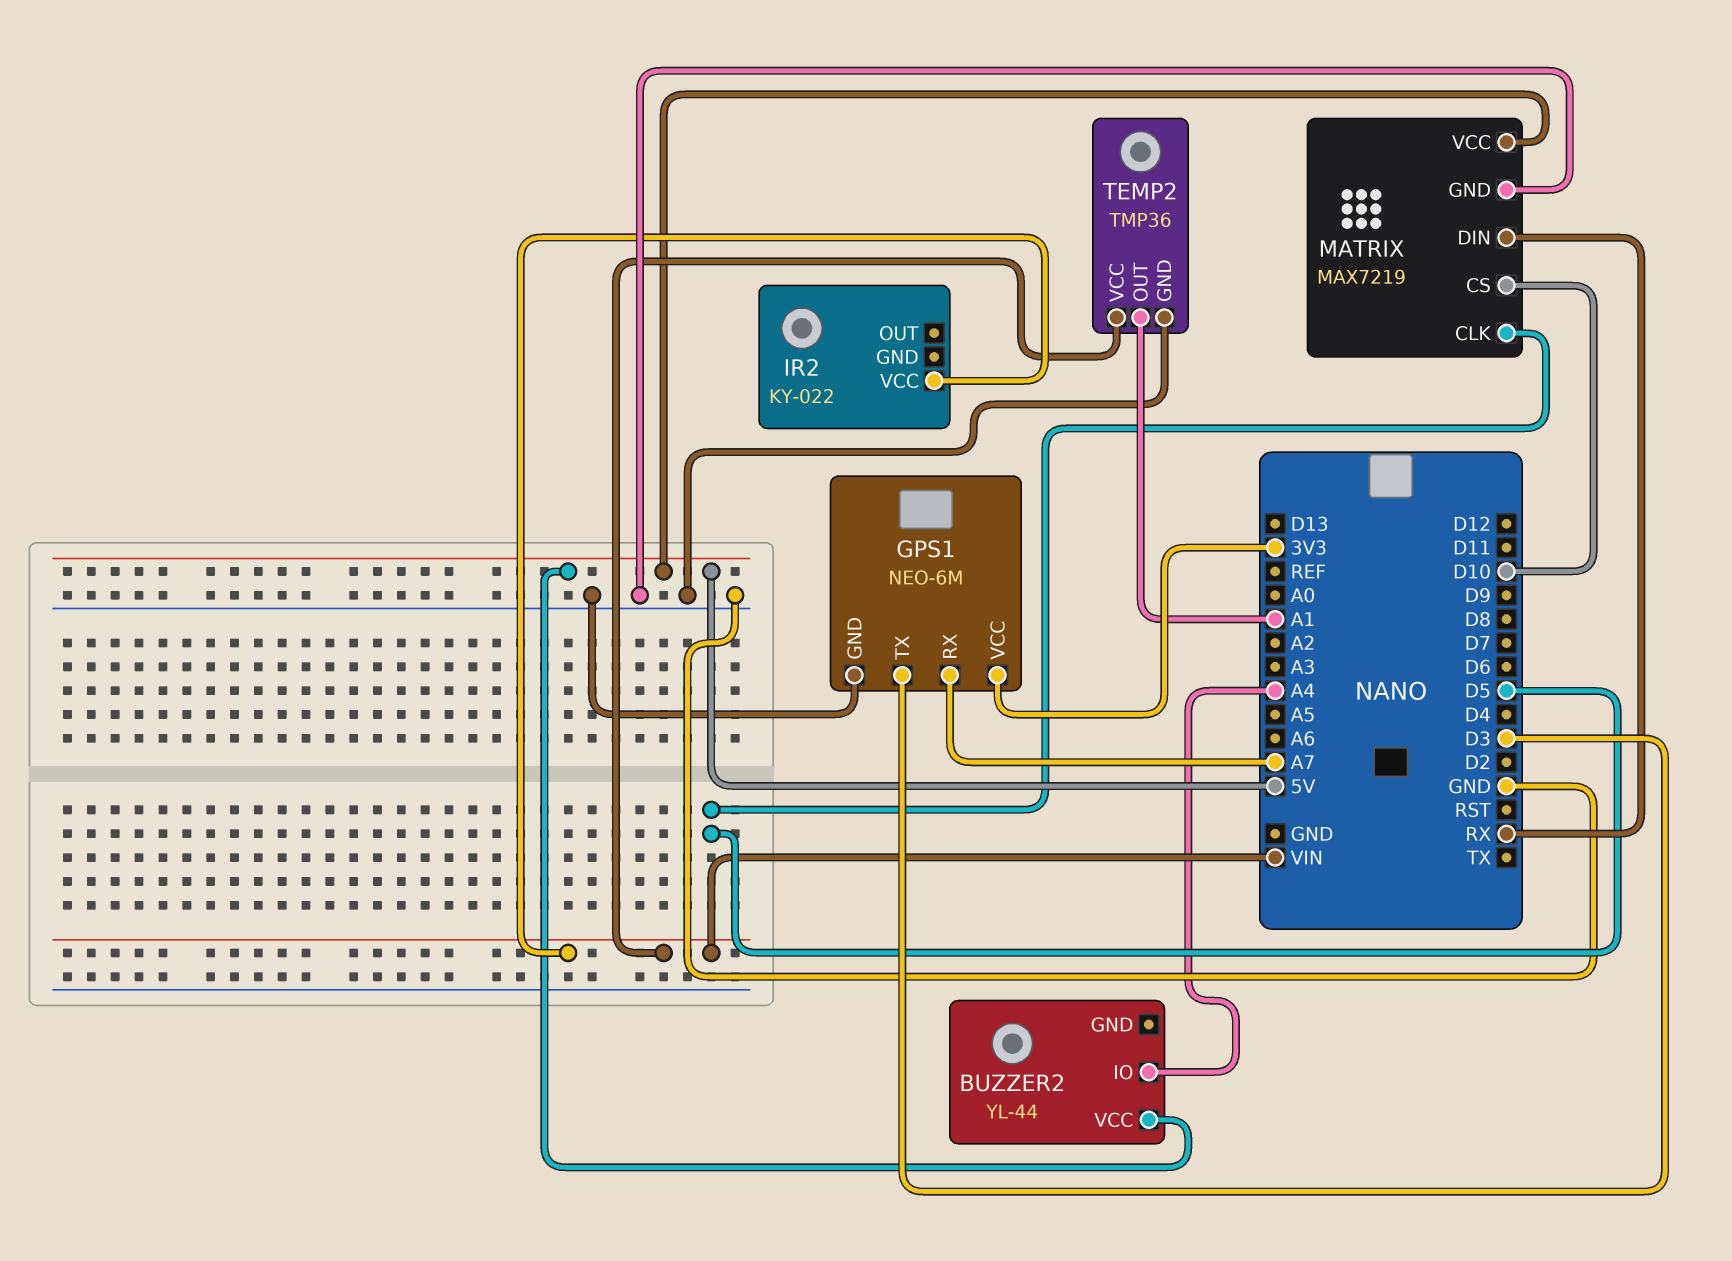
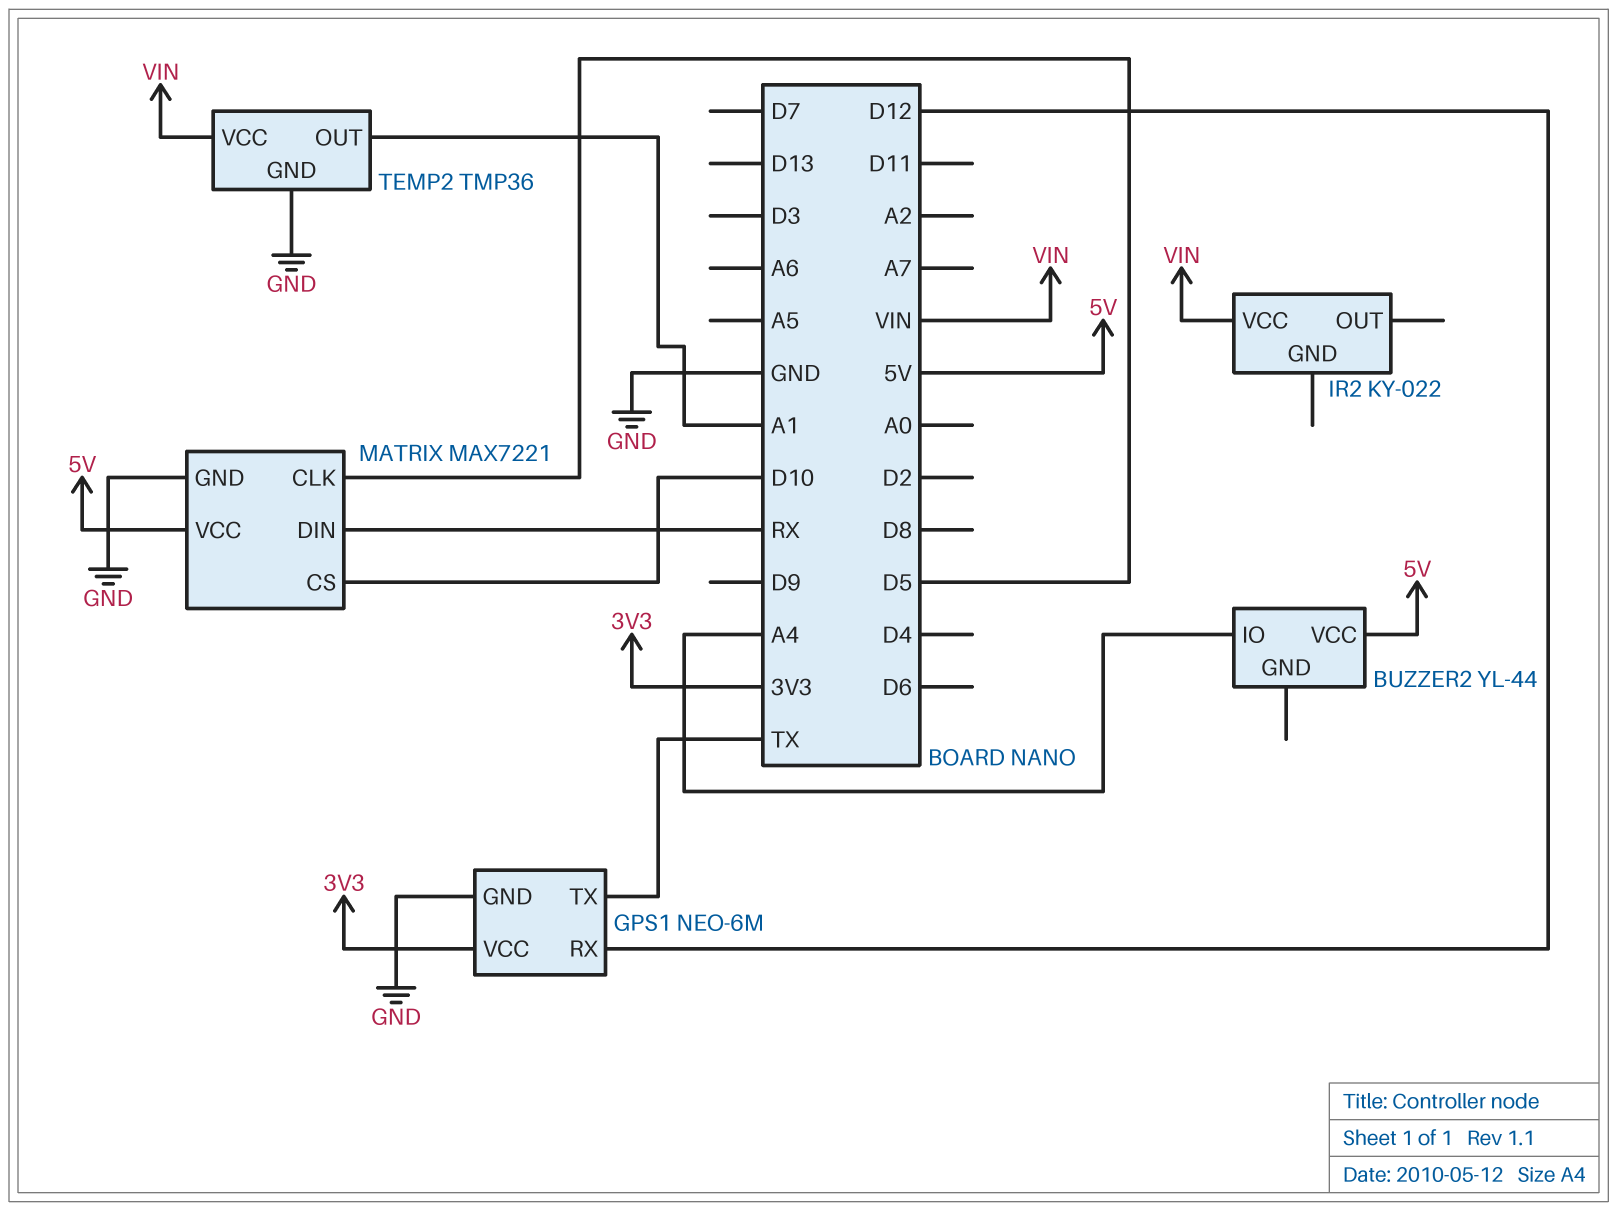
GPS1 pin RX: A7 -> D12
GPS1 pin TX: D3 -> TX
MATRIX: MAX7219 -> MAX7221

